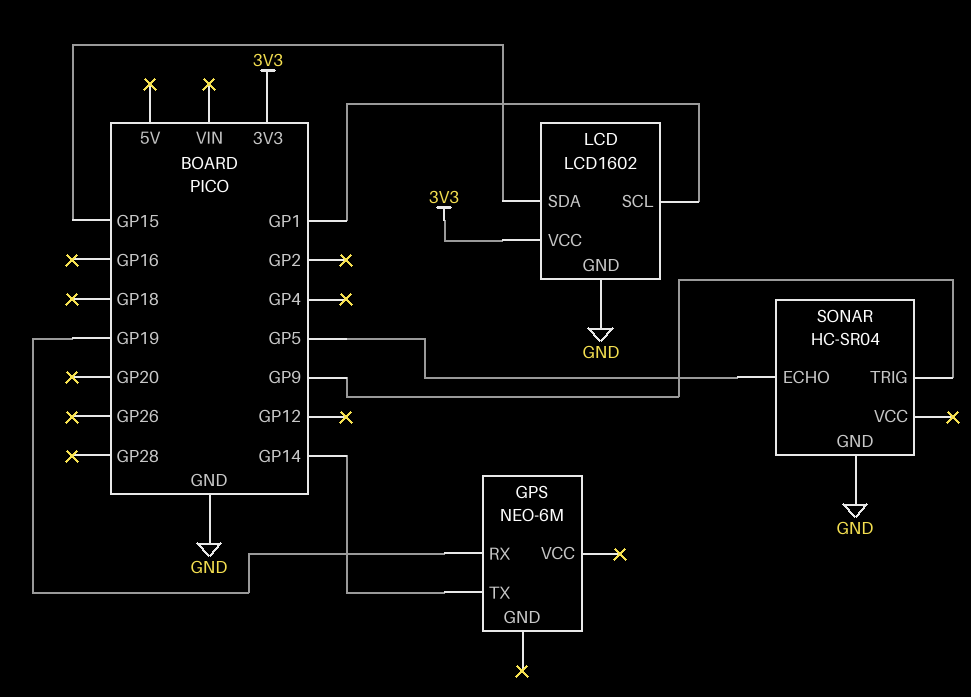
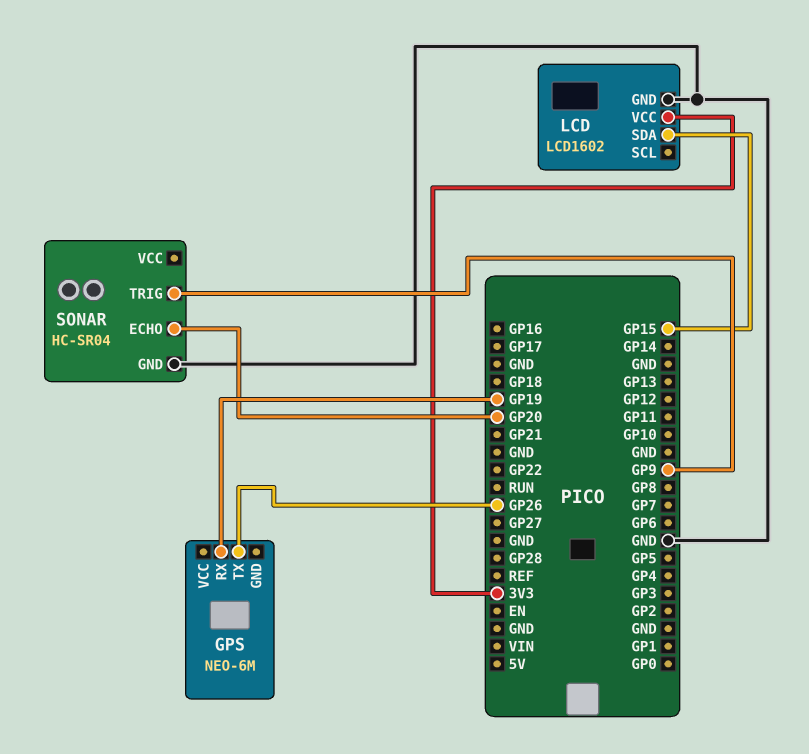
GPS pin TX: GP14 -> GP26
LCD pin SCL: GP1 -> none
SONAR pin ECHO: GP5 -> GP20

